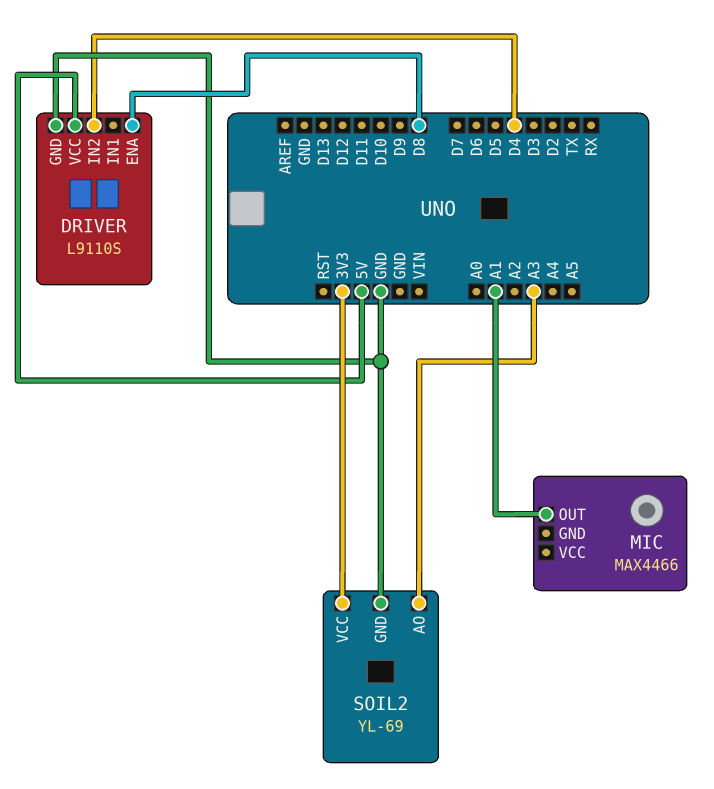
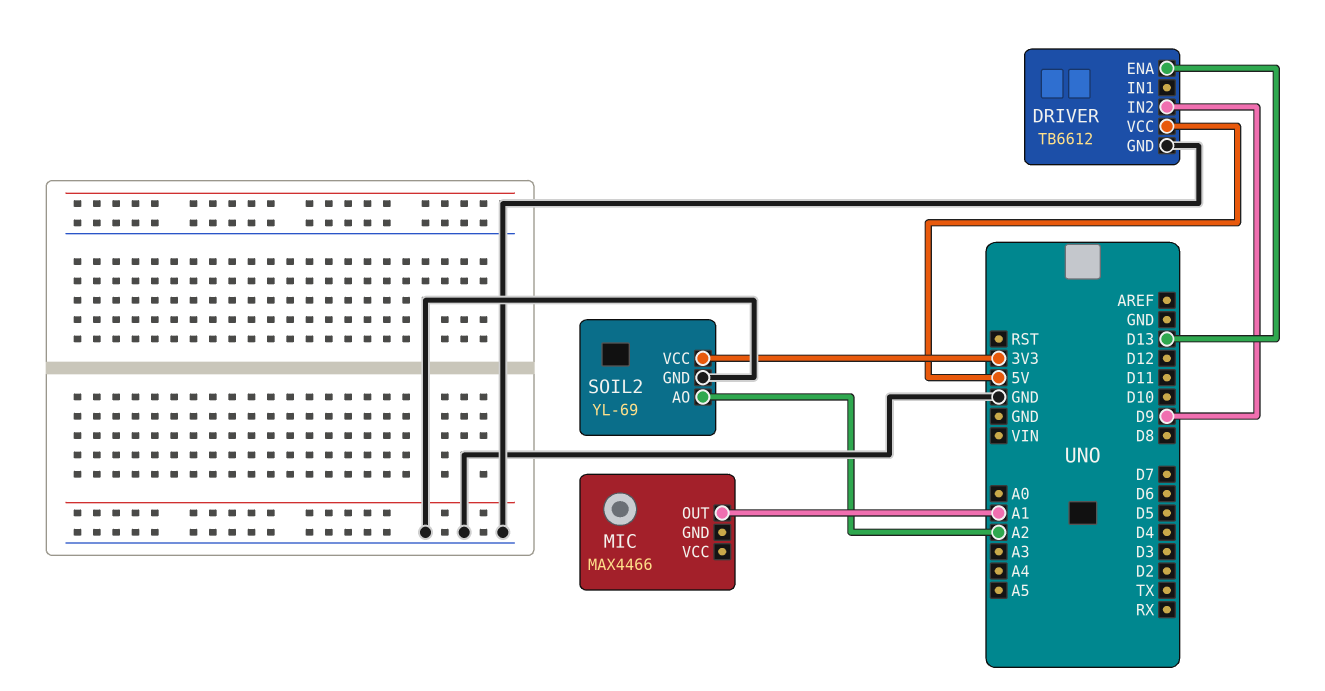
DRIVER: L9110S -> TB6612
DRIVER pin ENA: D8 -> D13
DRIVER pin IN2: D4 -> D9
SOIL2 pin AO: A3 -> A2

